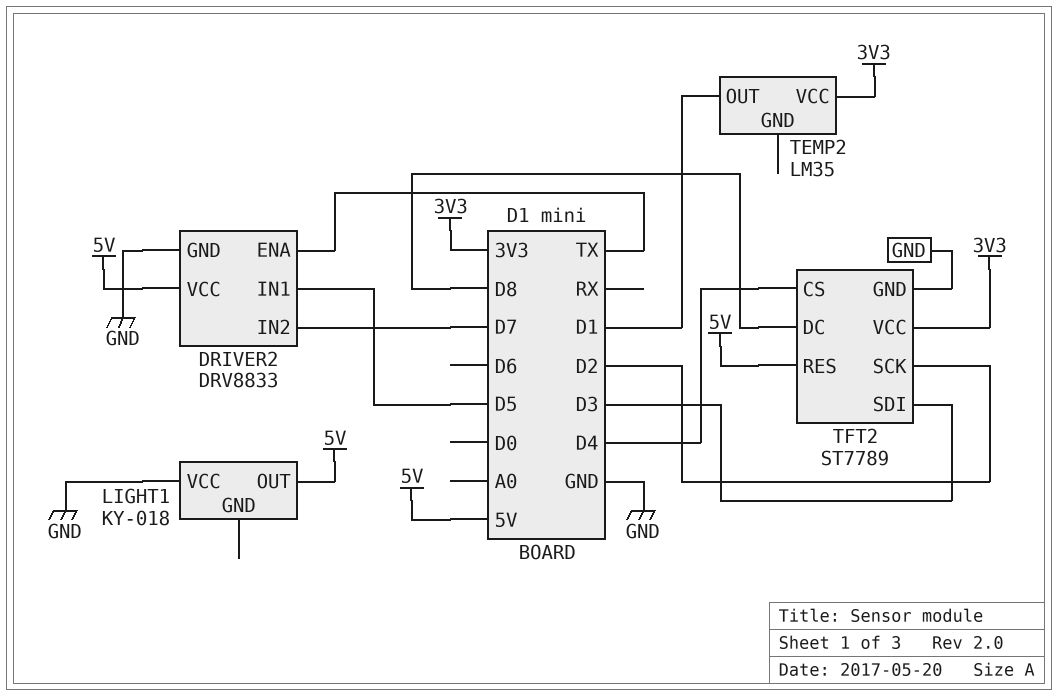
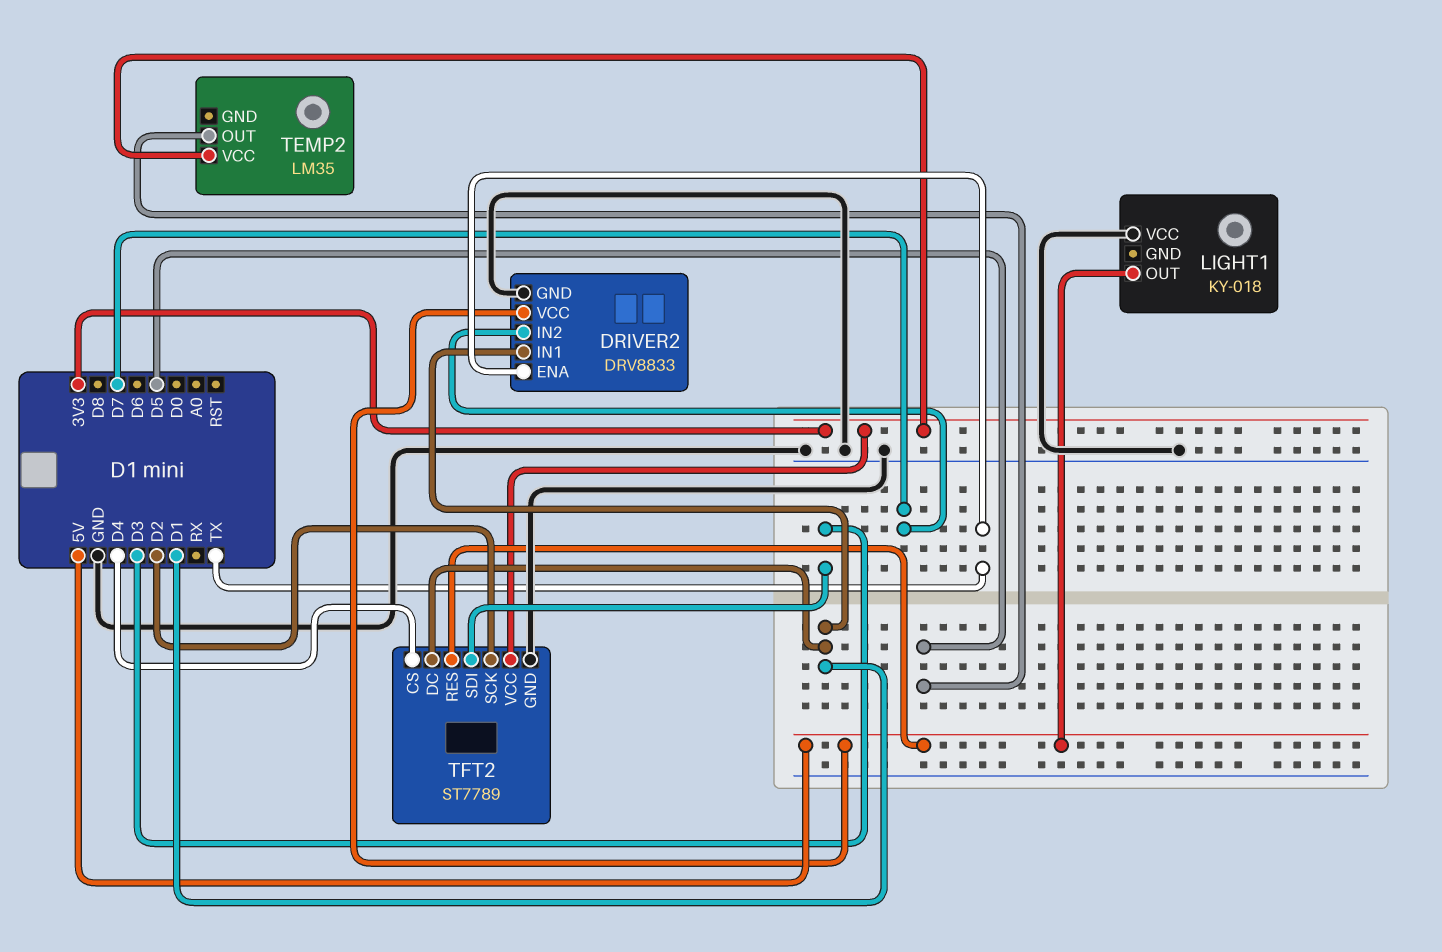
DRIVER2 pin IN1: D5 -> D1
TEMP2 pin OUT: D1 -> D5
TFT2 pin DC: D8 -> D1

